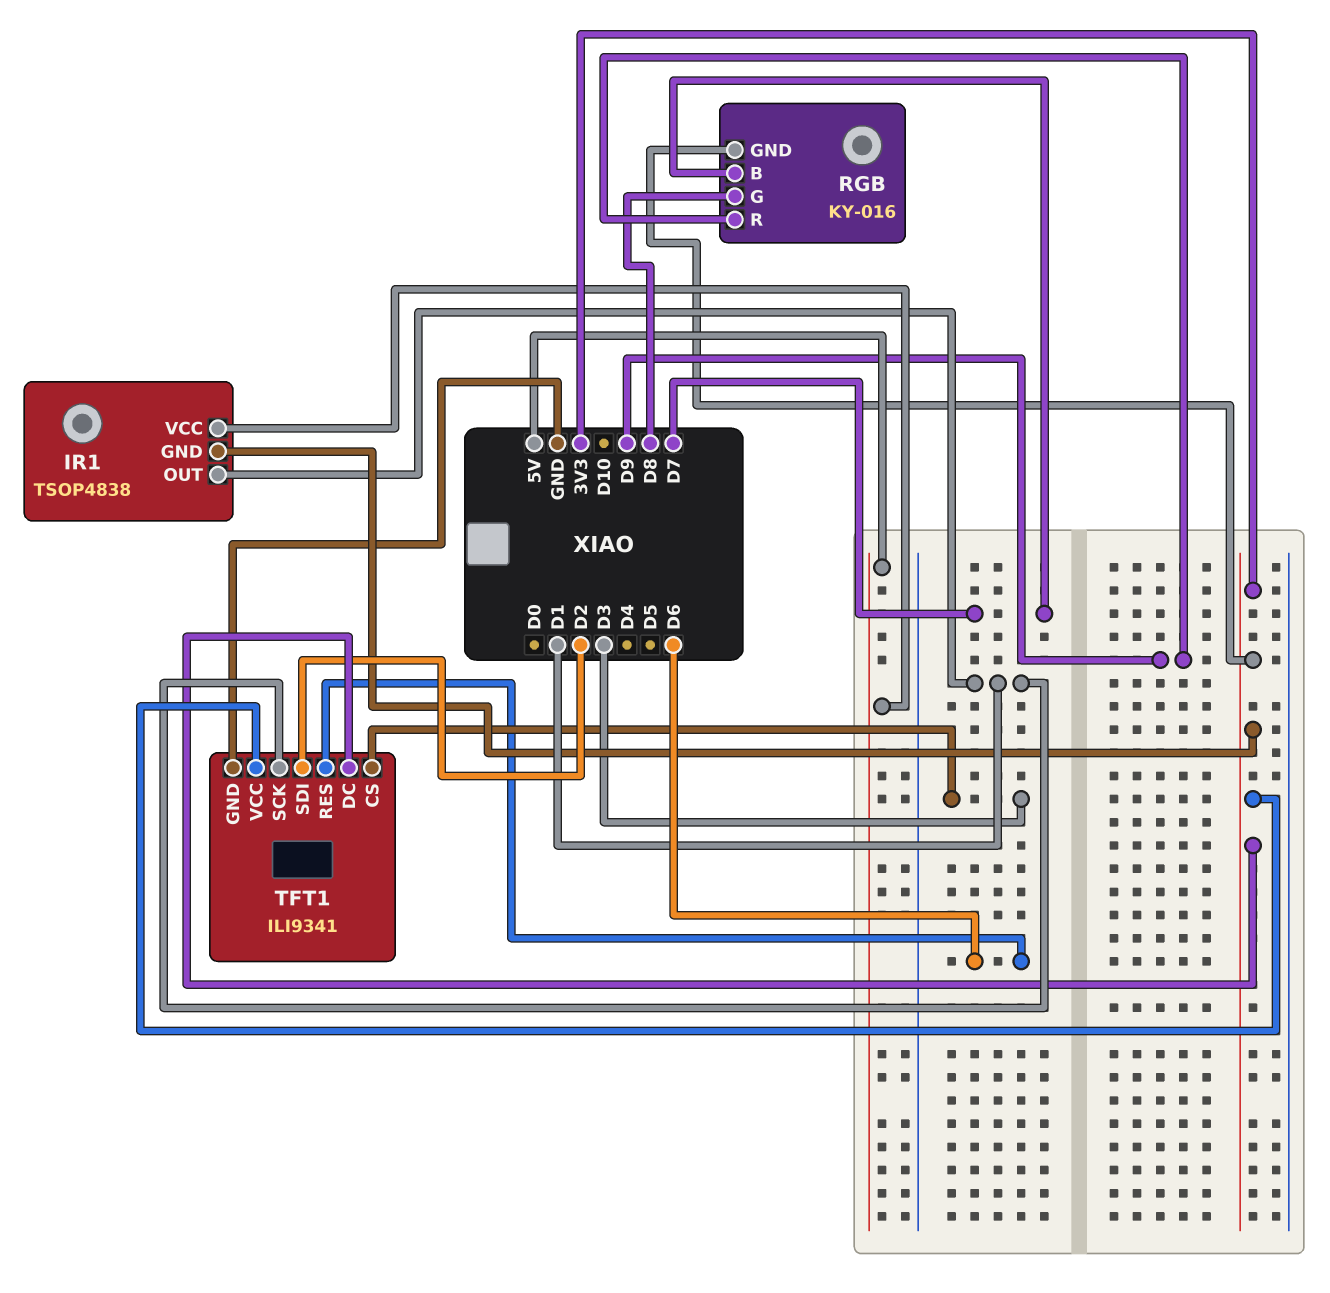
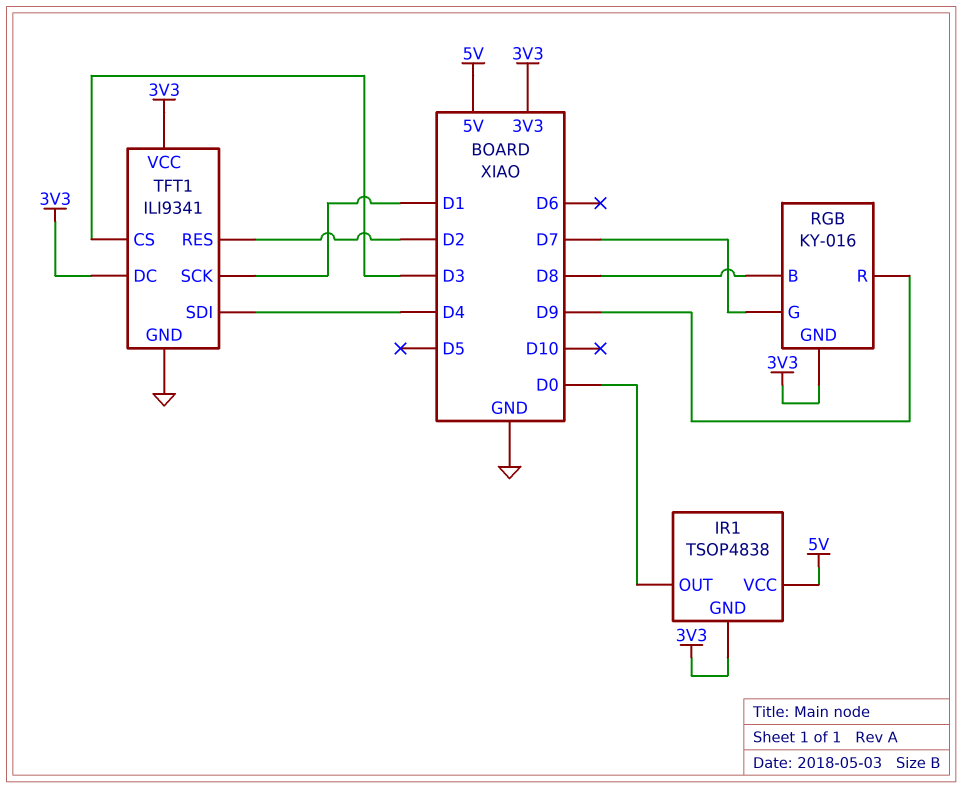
IR1 pin OUT: D1 -> D0
RGB pin B: D7 -> D8
RGB pin G: D8 -> D7
TFT1 pin RES: D6 -> D2
TFT1 pin SDI: D2 -> D4

